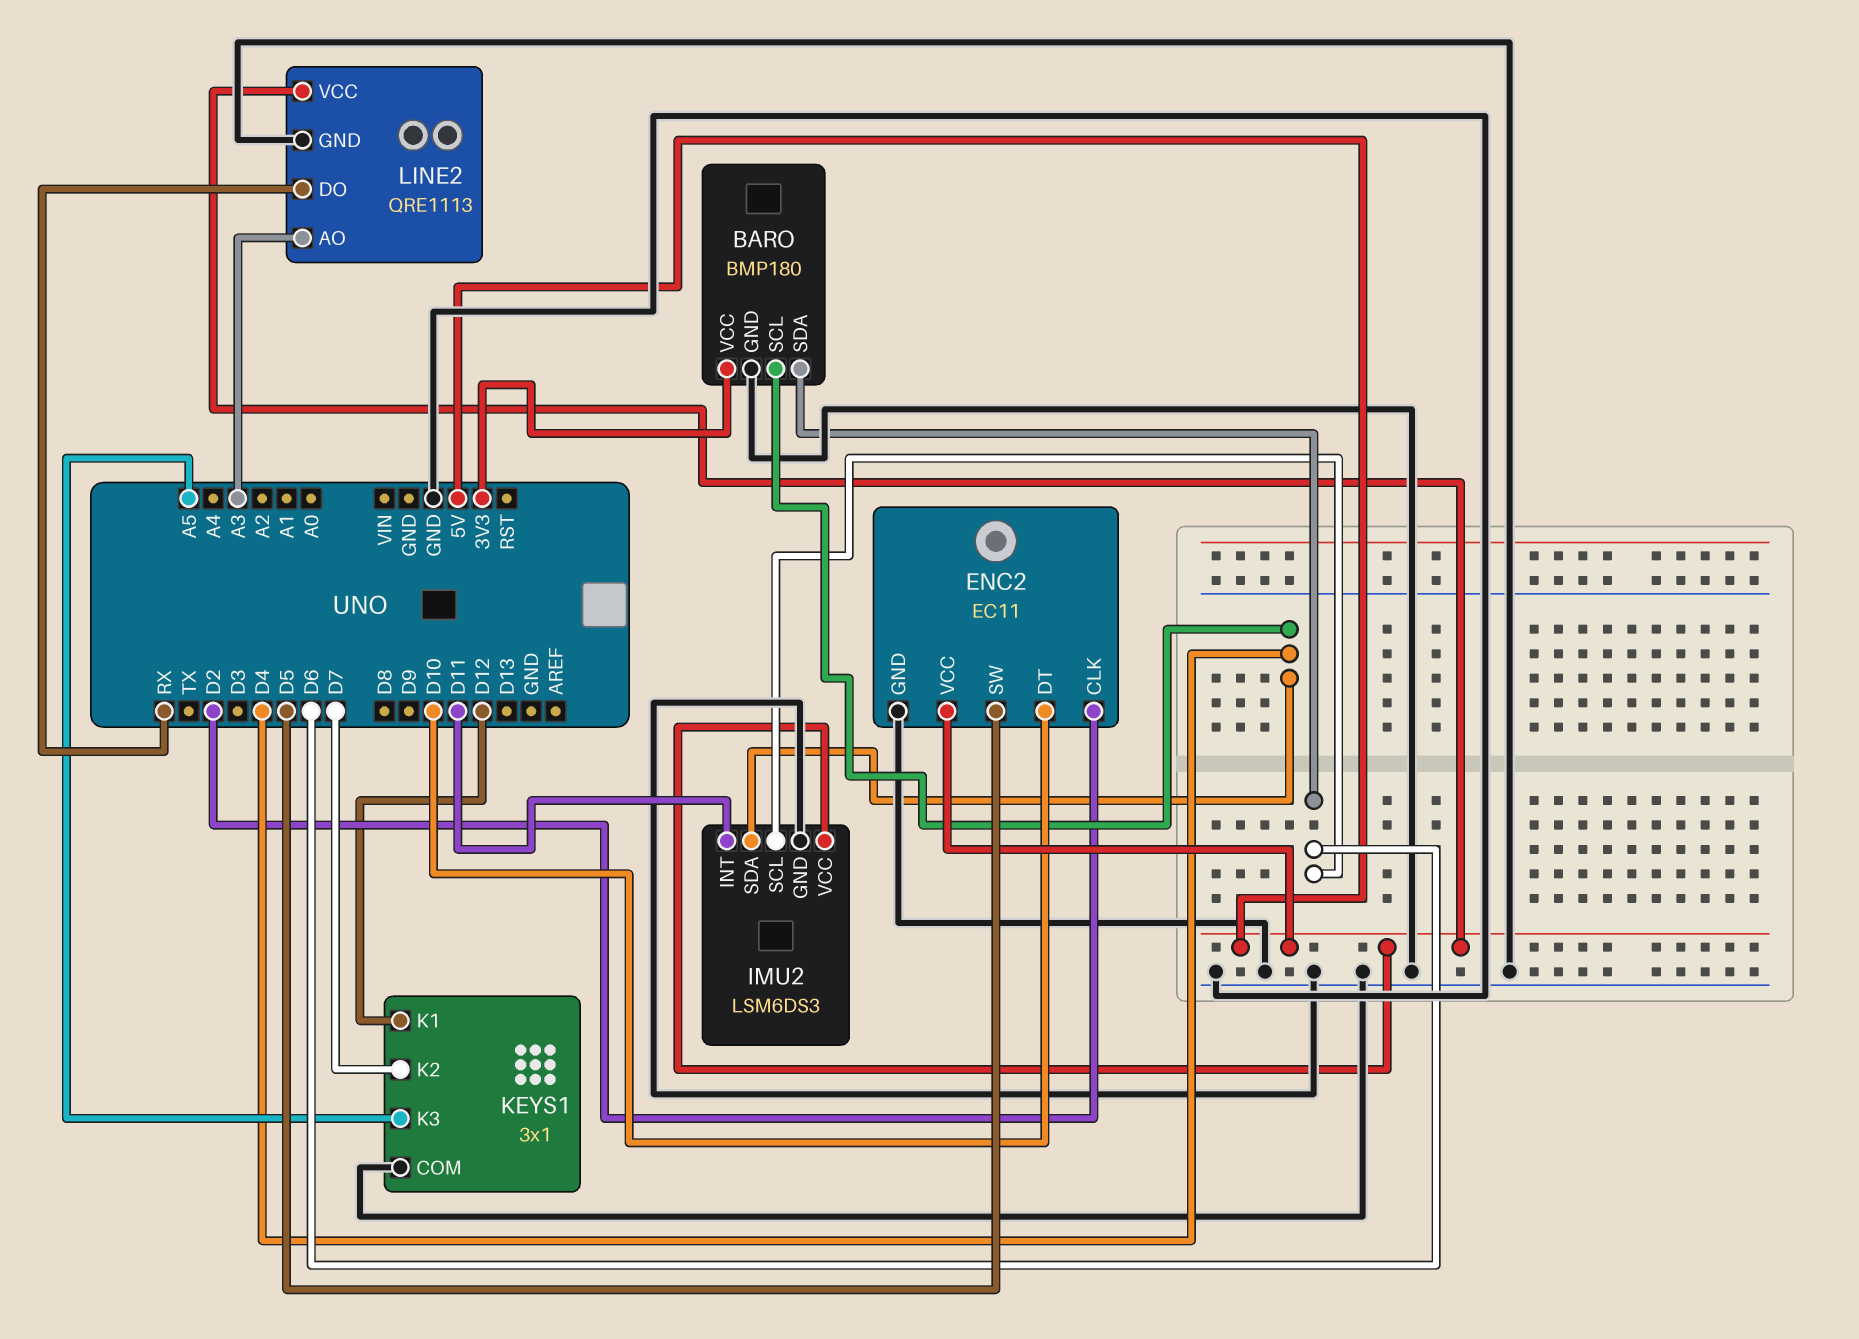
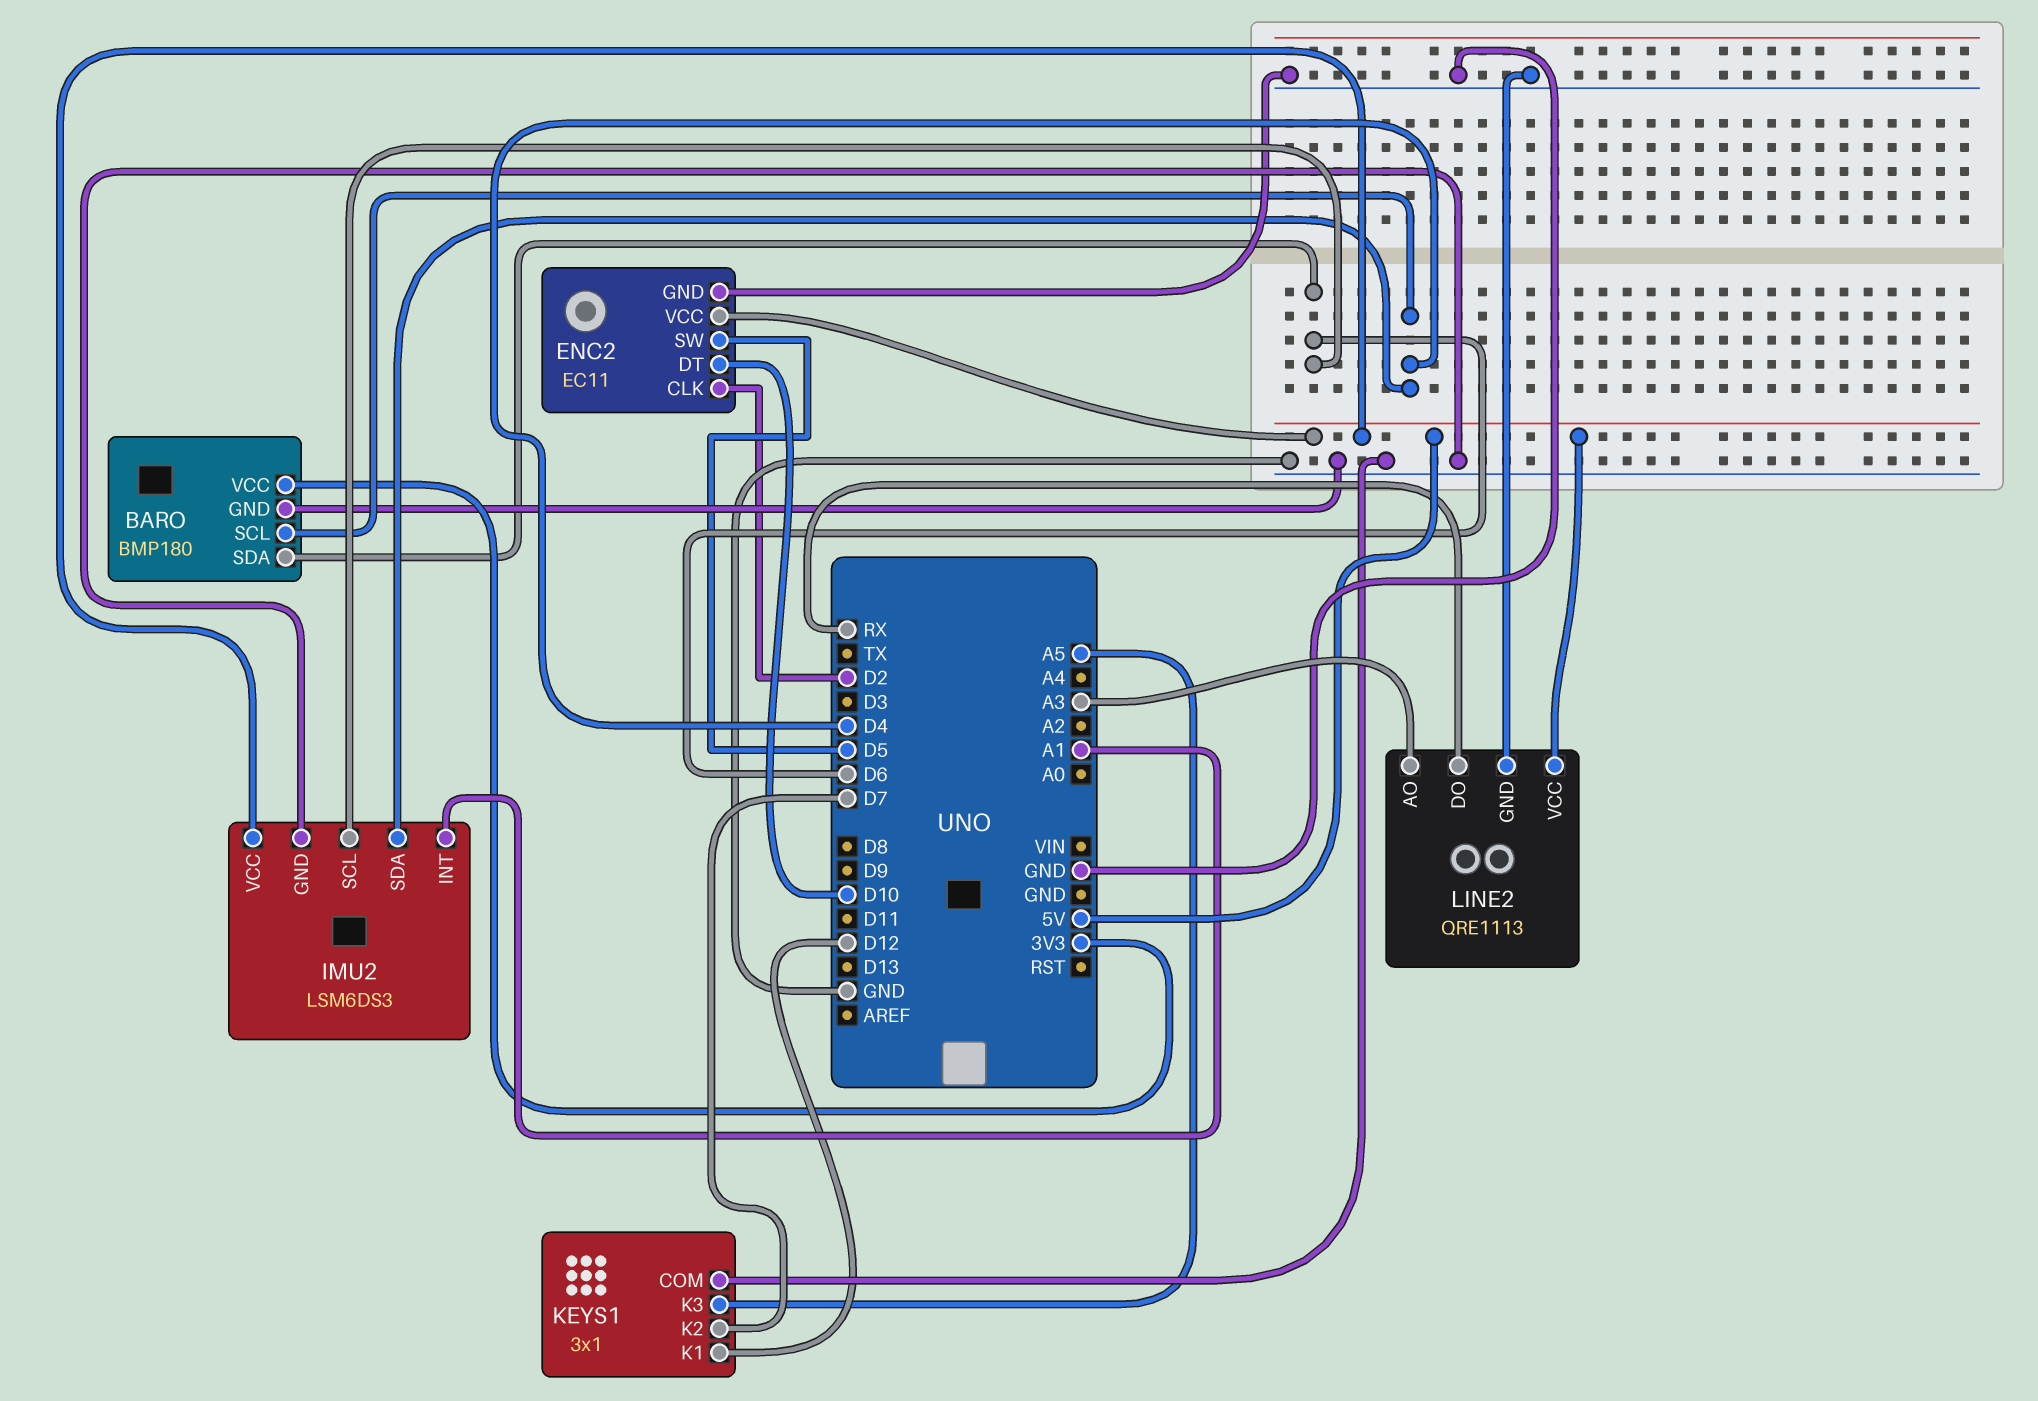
IMU2 pin INT: D11 -> A1

